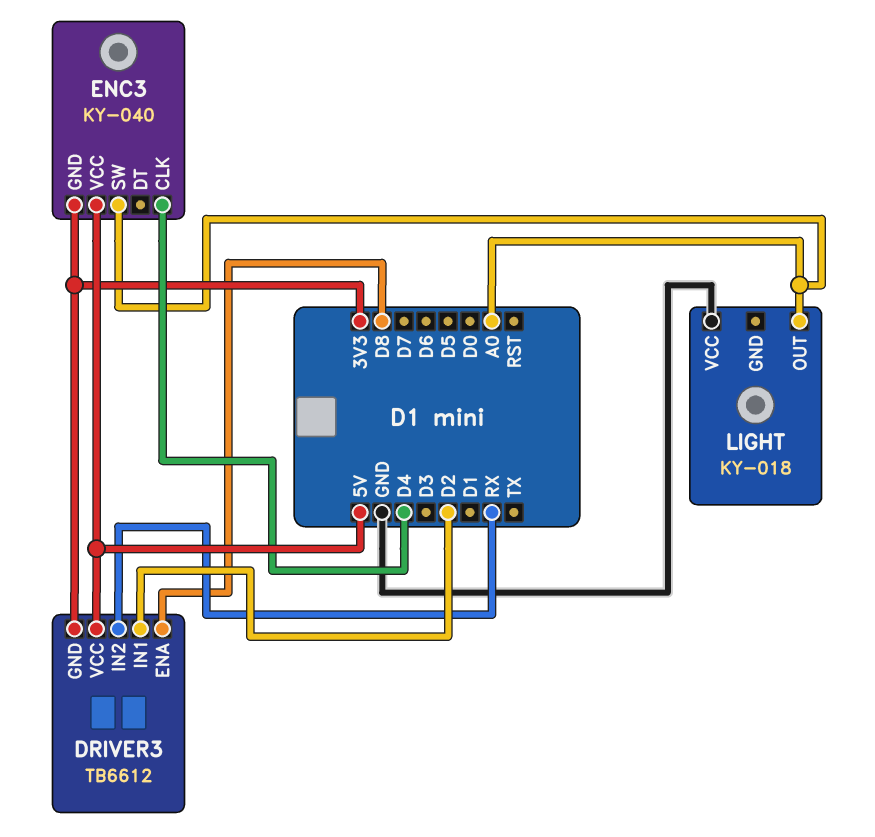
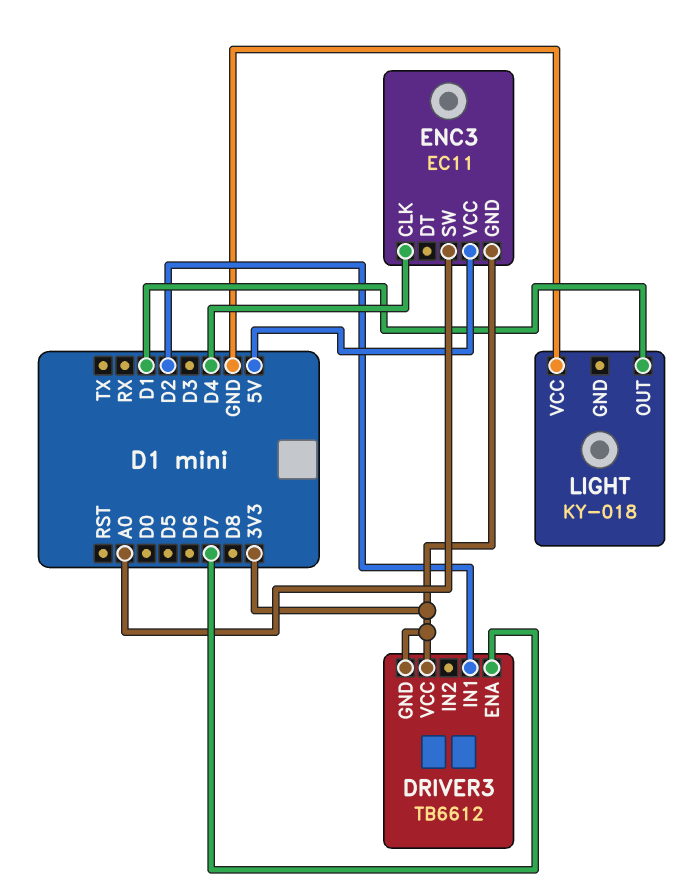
DRIVER3 pin ENA: D8 -> D7
DRIVER3 pin IN2: RX -> none
DRIVER3 pin VCC: 5V -> 3V3
ENC3: KY-040 -> EC11
LIGHT pin OUT: A0 -> D1

